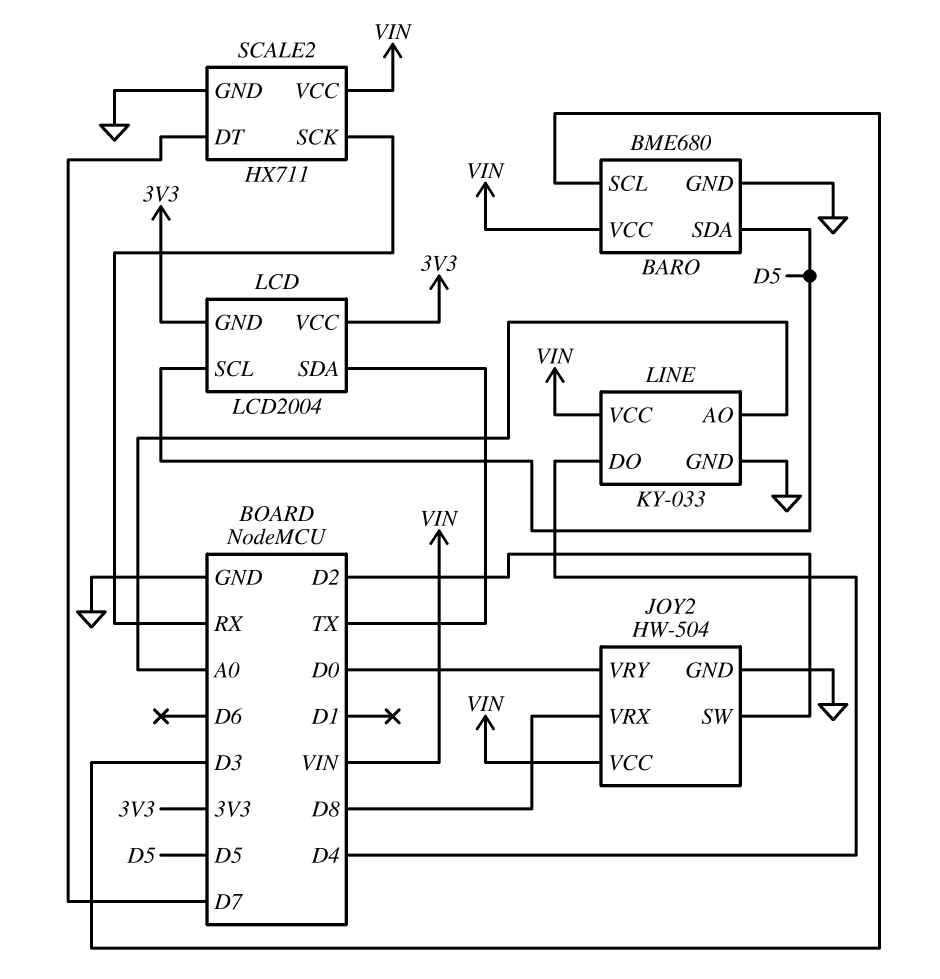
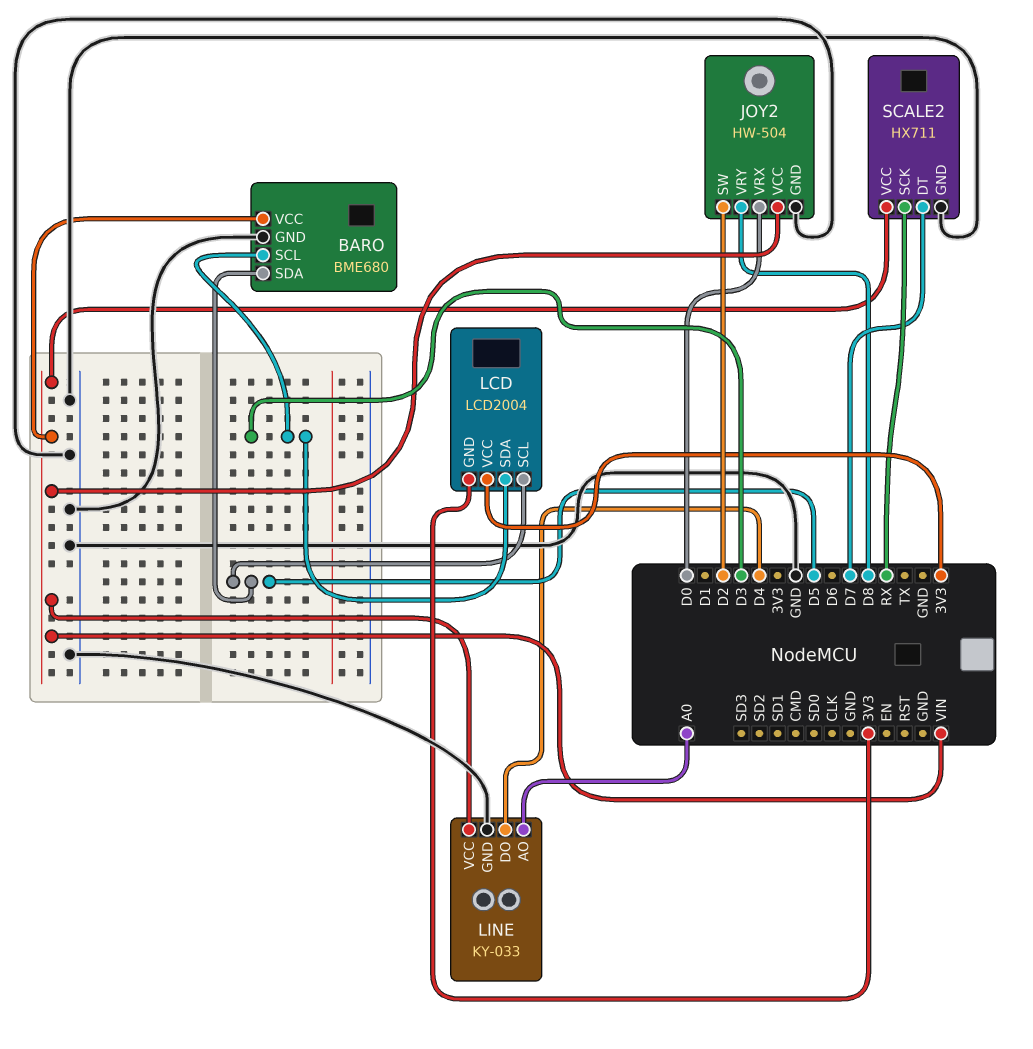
JOY2 pin VRX: D8 -> D0
JOY2 pin VRY: D0 -> D8
LCD pin SDA: TX -> D3

